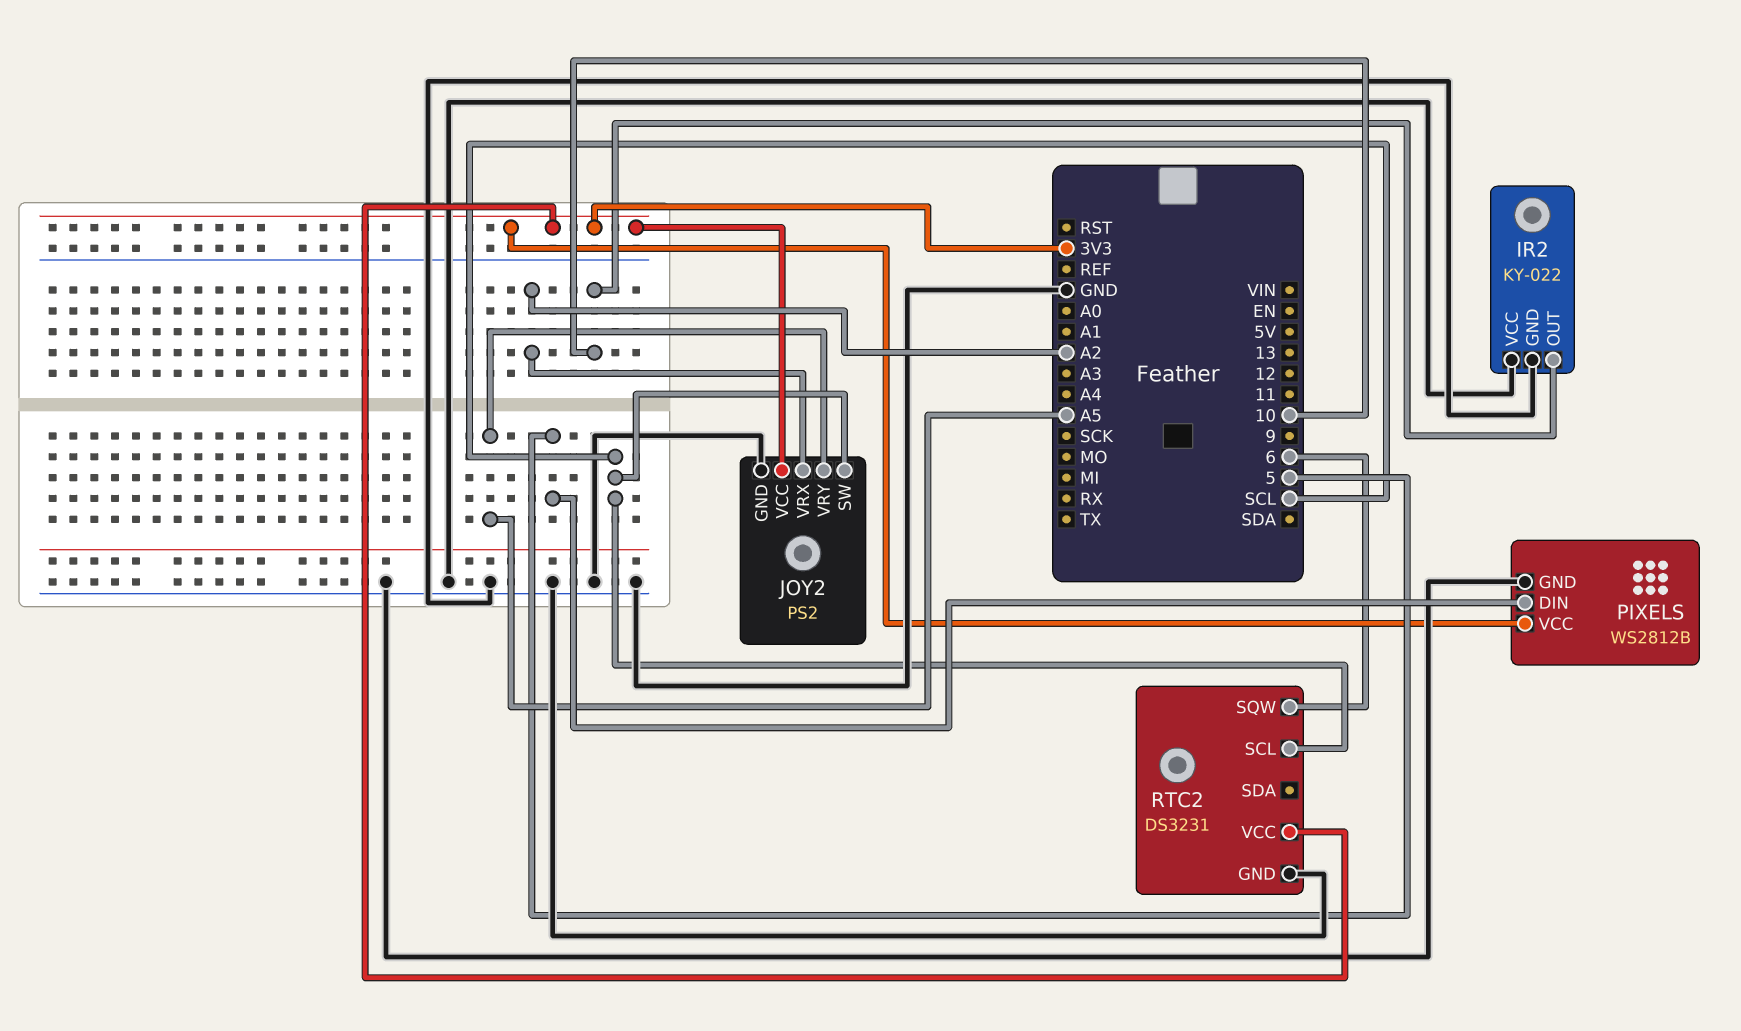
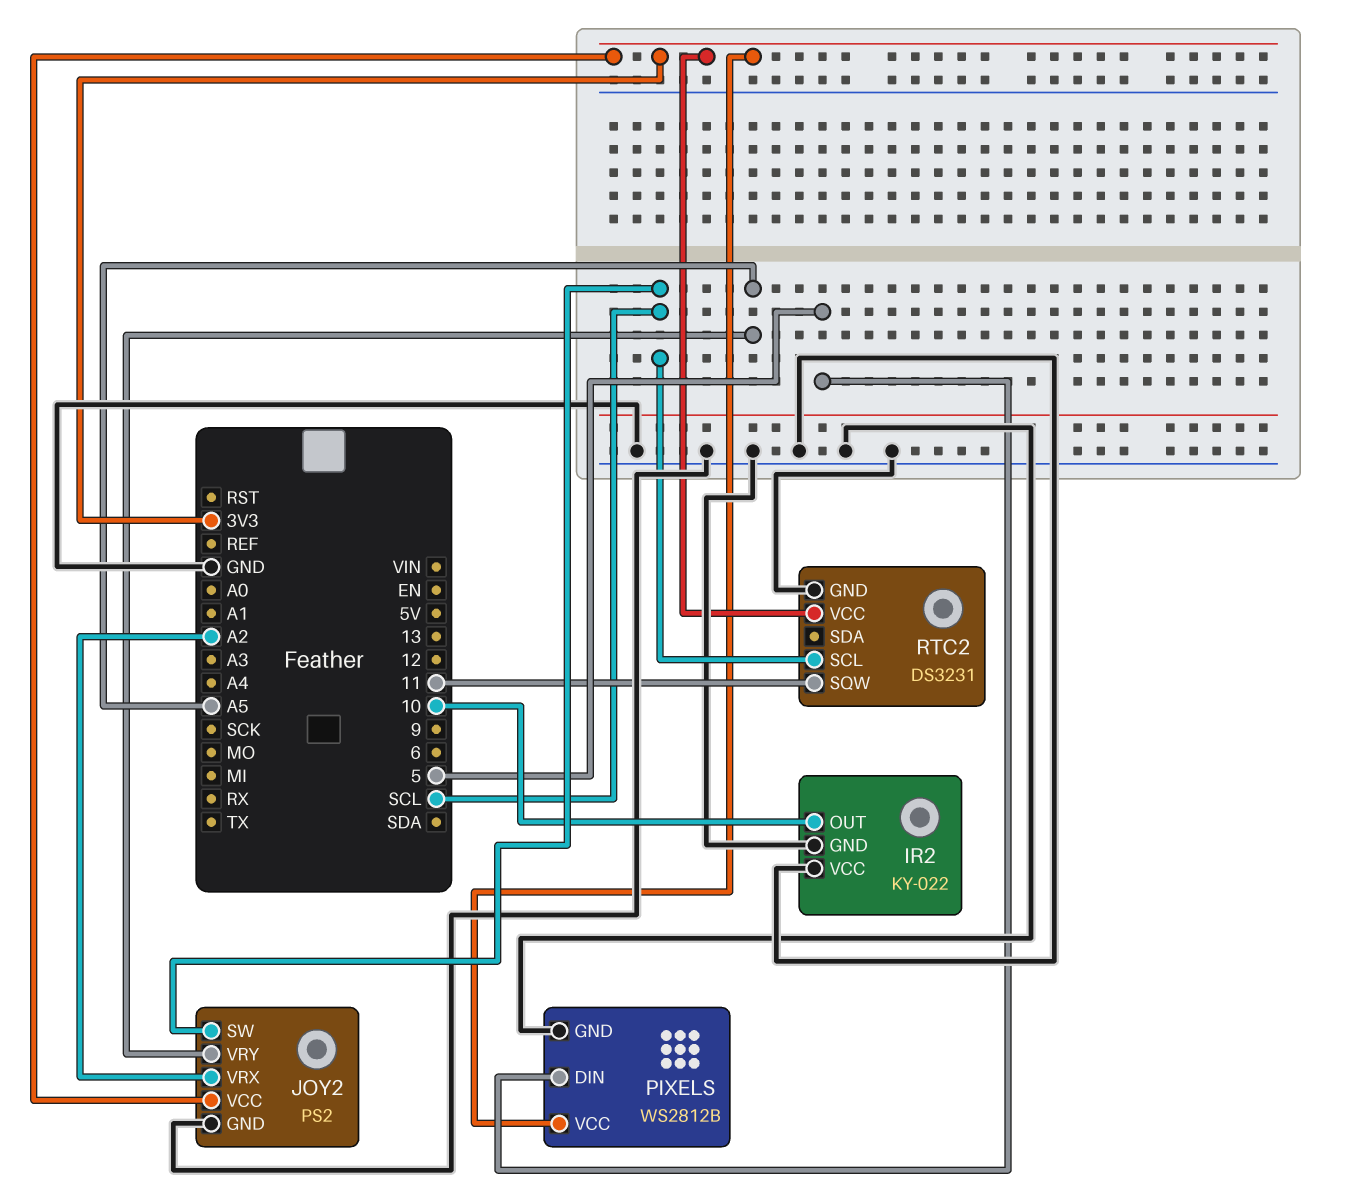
RTC2 pin SQW: 6 -> 11

